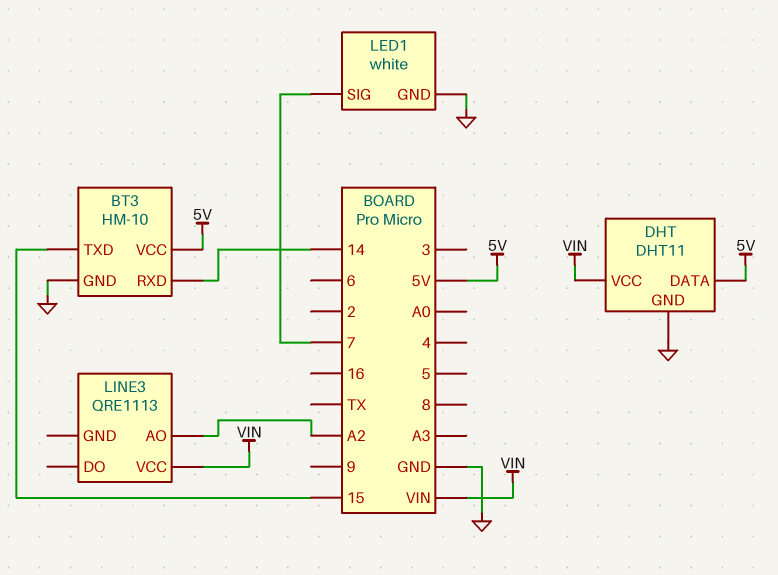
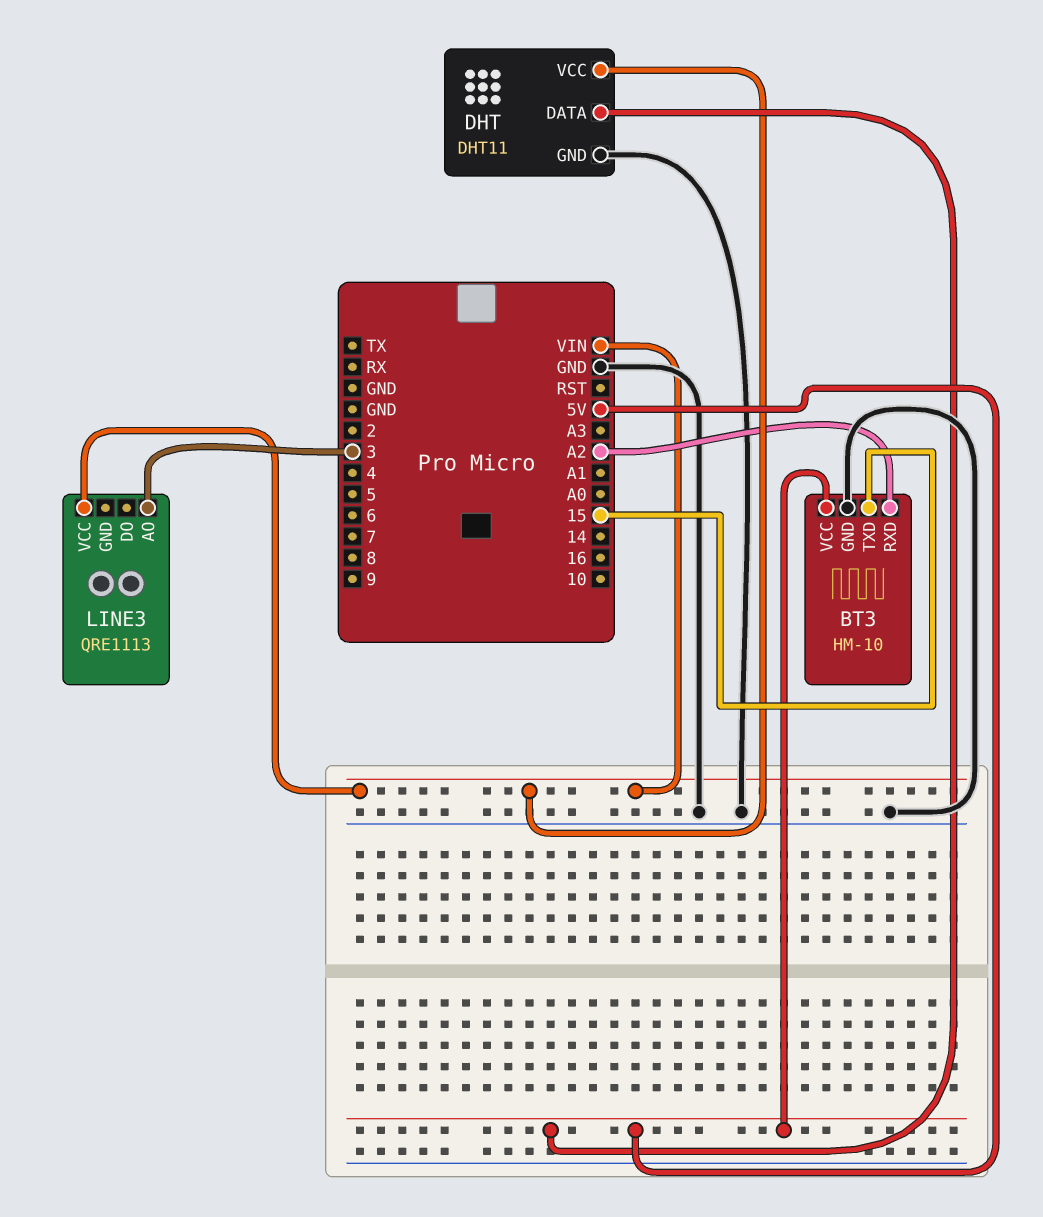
BT3 pin RXD: 14 -> A2
LED1: white -> none
LED1 pin GND: GND -> none
LED1 pin SIG: 7 -> none
LINE3 pin AO: A2 -> 3

